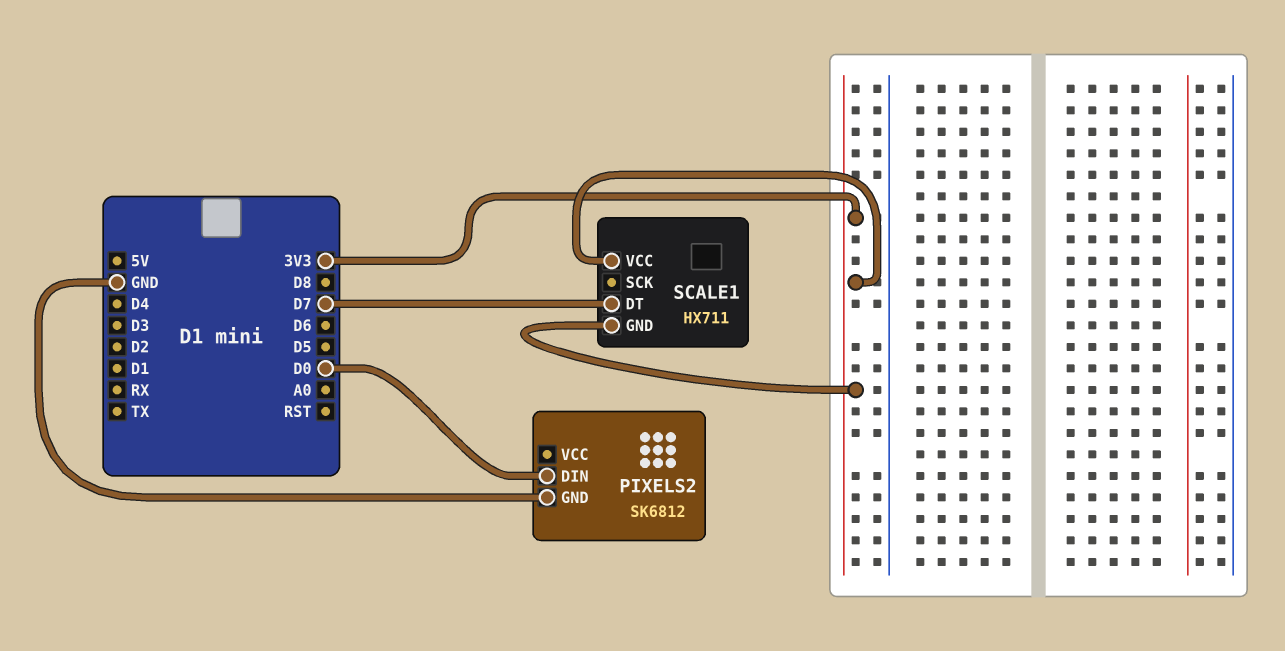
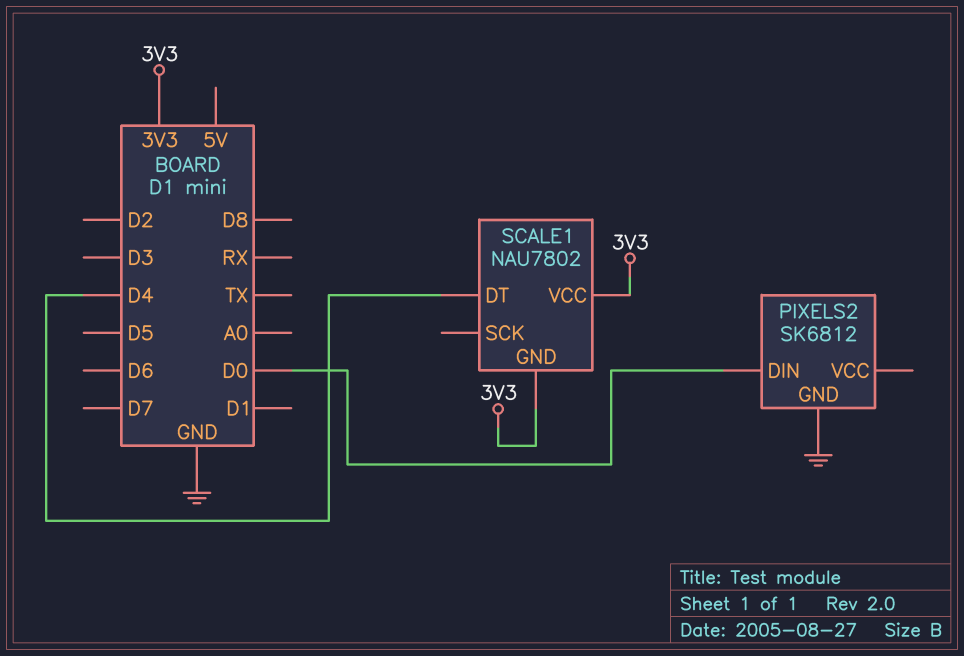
SCALE1: HX711 -> NAU7802
SCALE1 pin DT: D7 -> D4

